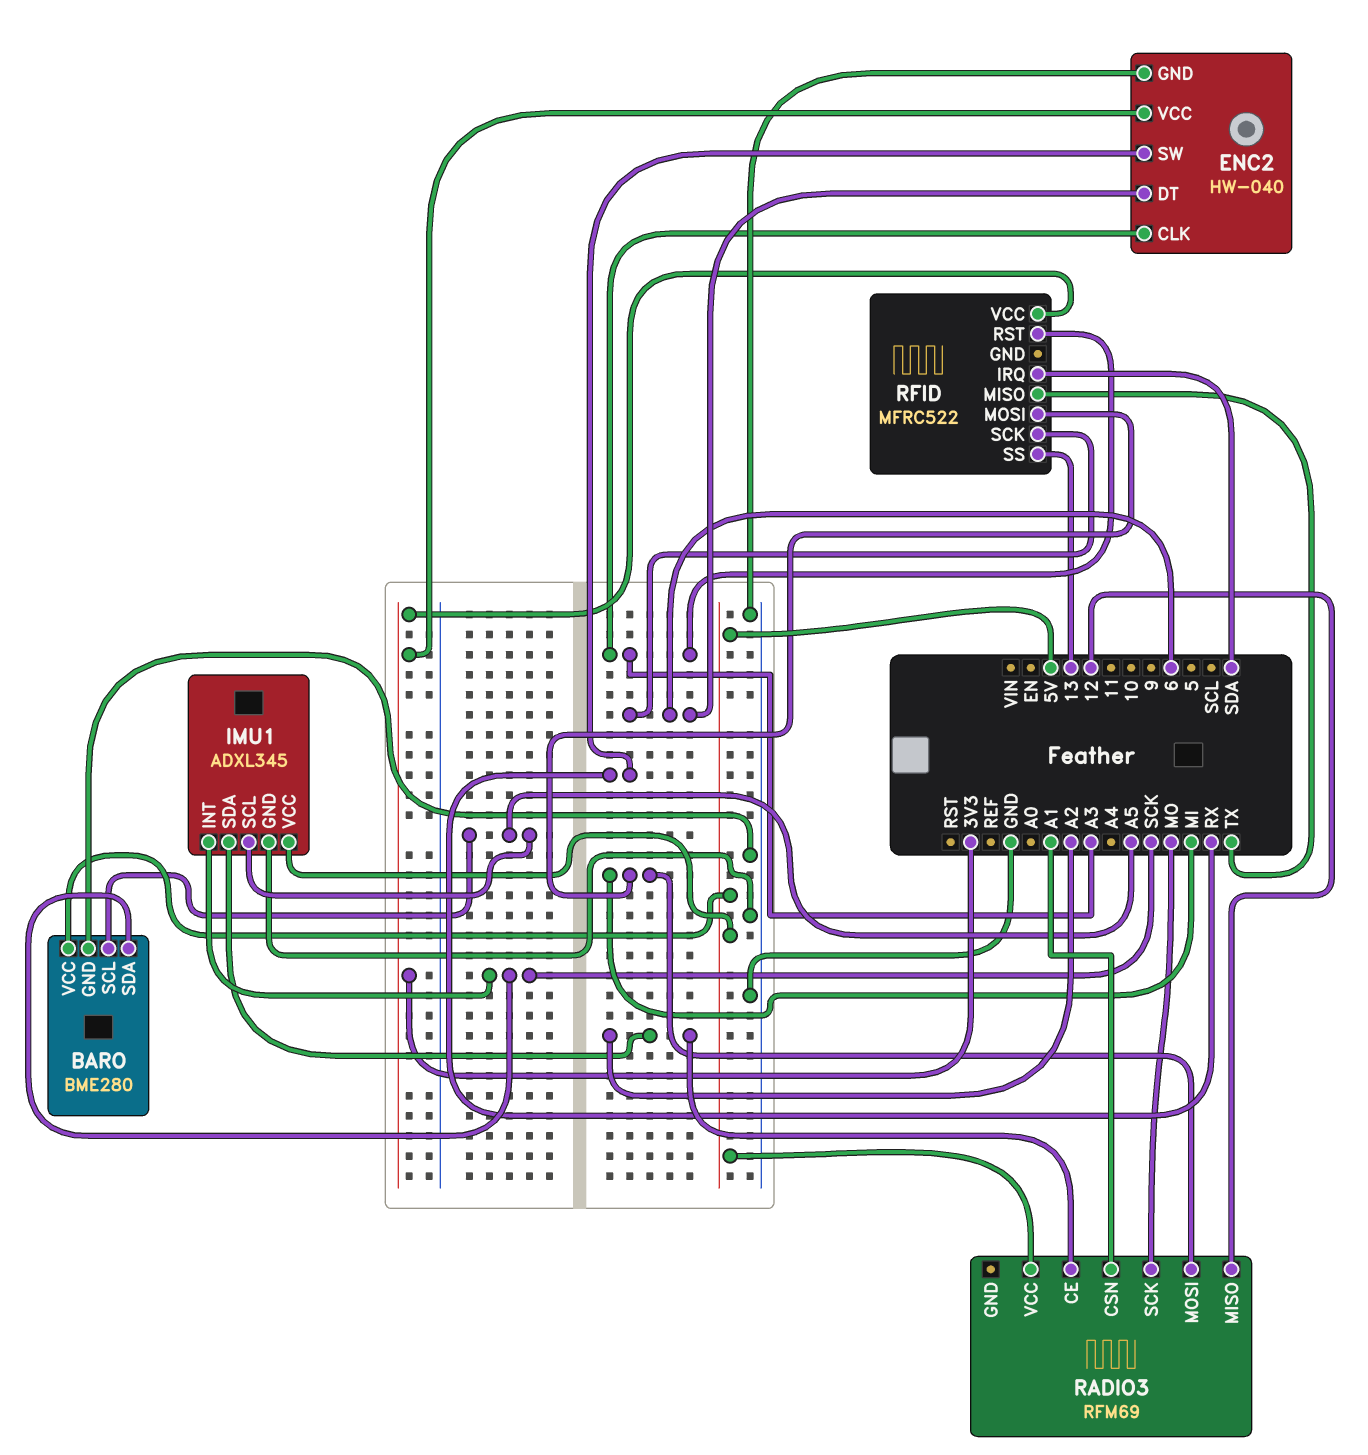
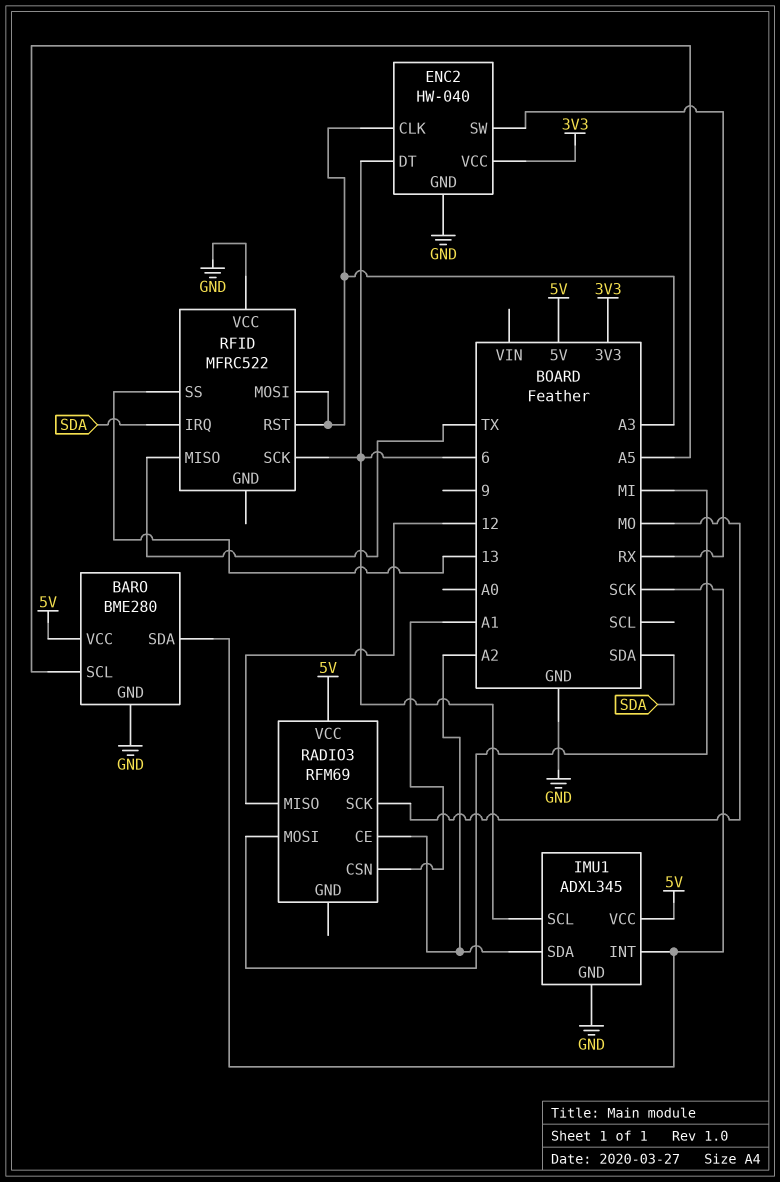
IMU1 pin SCL: A5 -> 6
RFID pin MOSI: MI -> A3
RFID pin VCC: 3V3 -> GND

